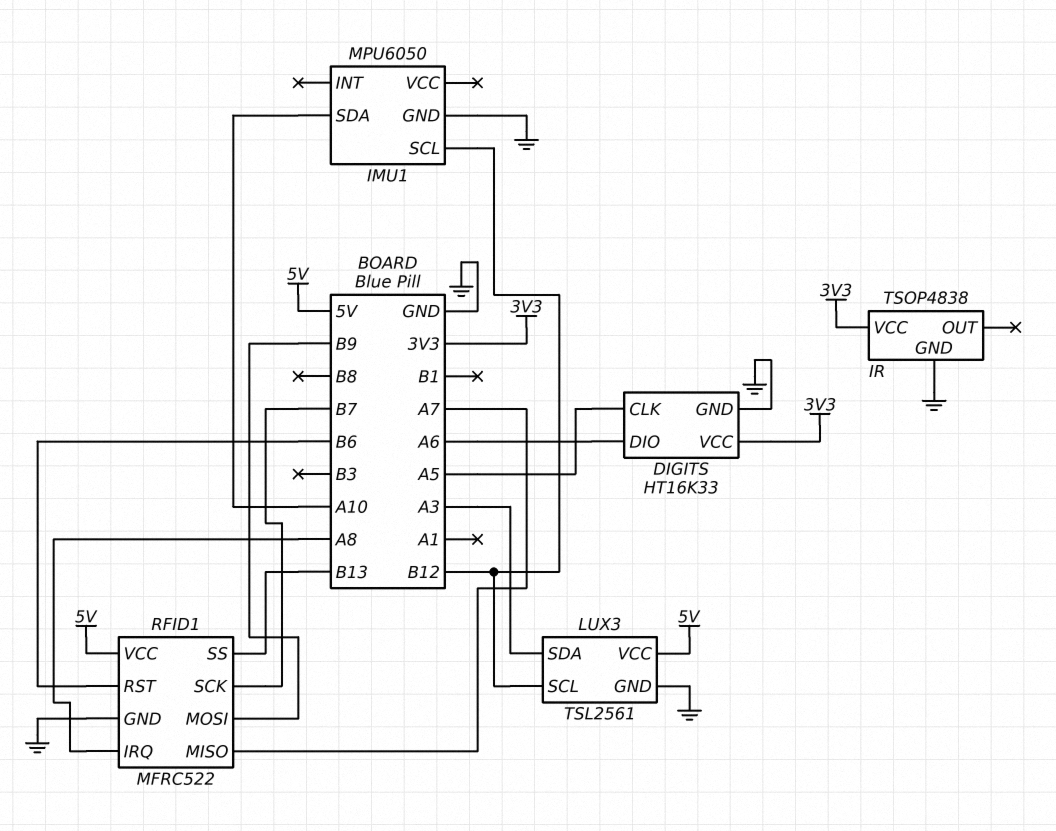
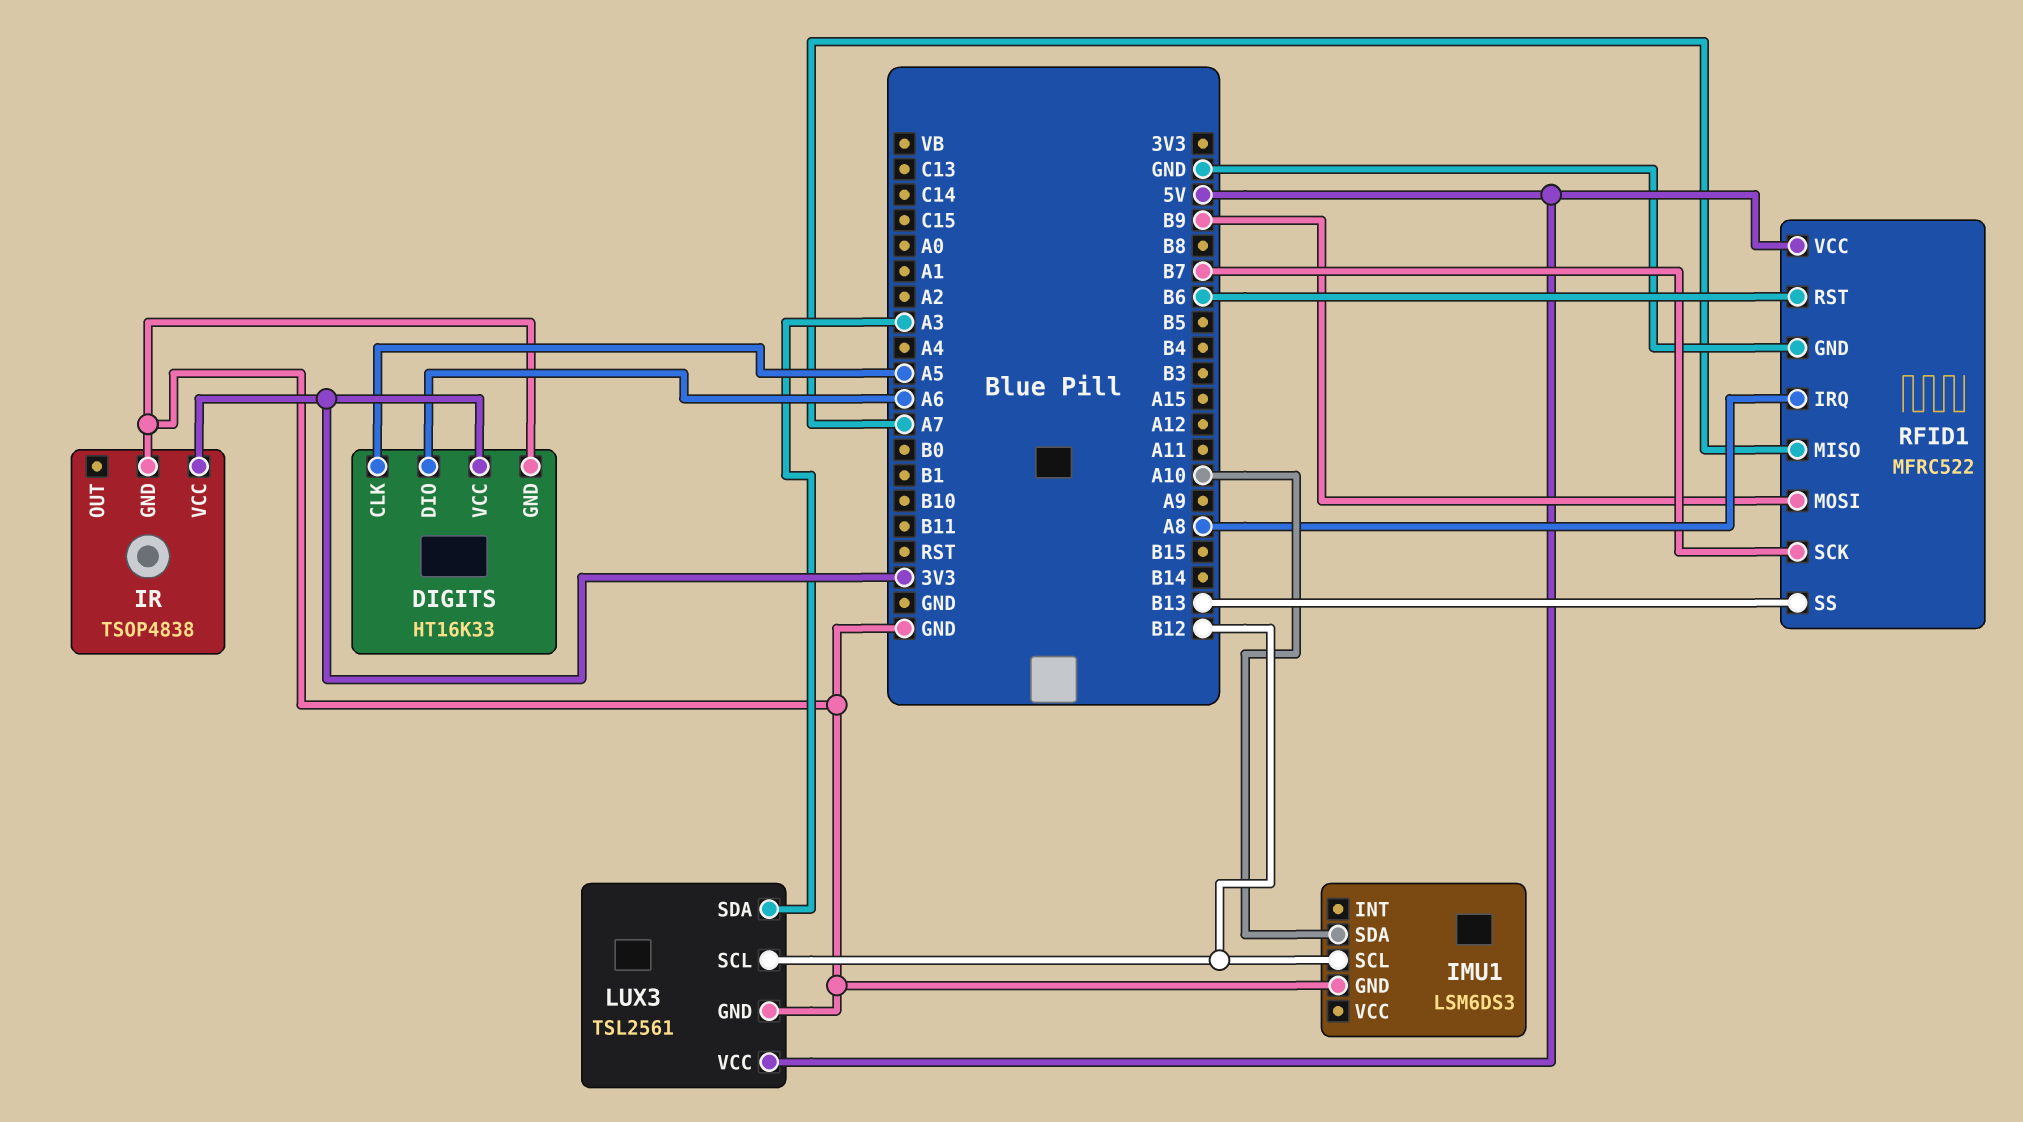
IMU1: MPU6050 -> LSM6DS3

